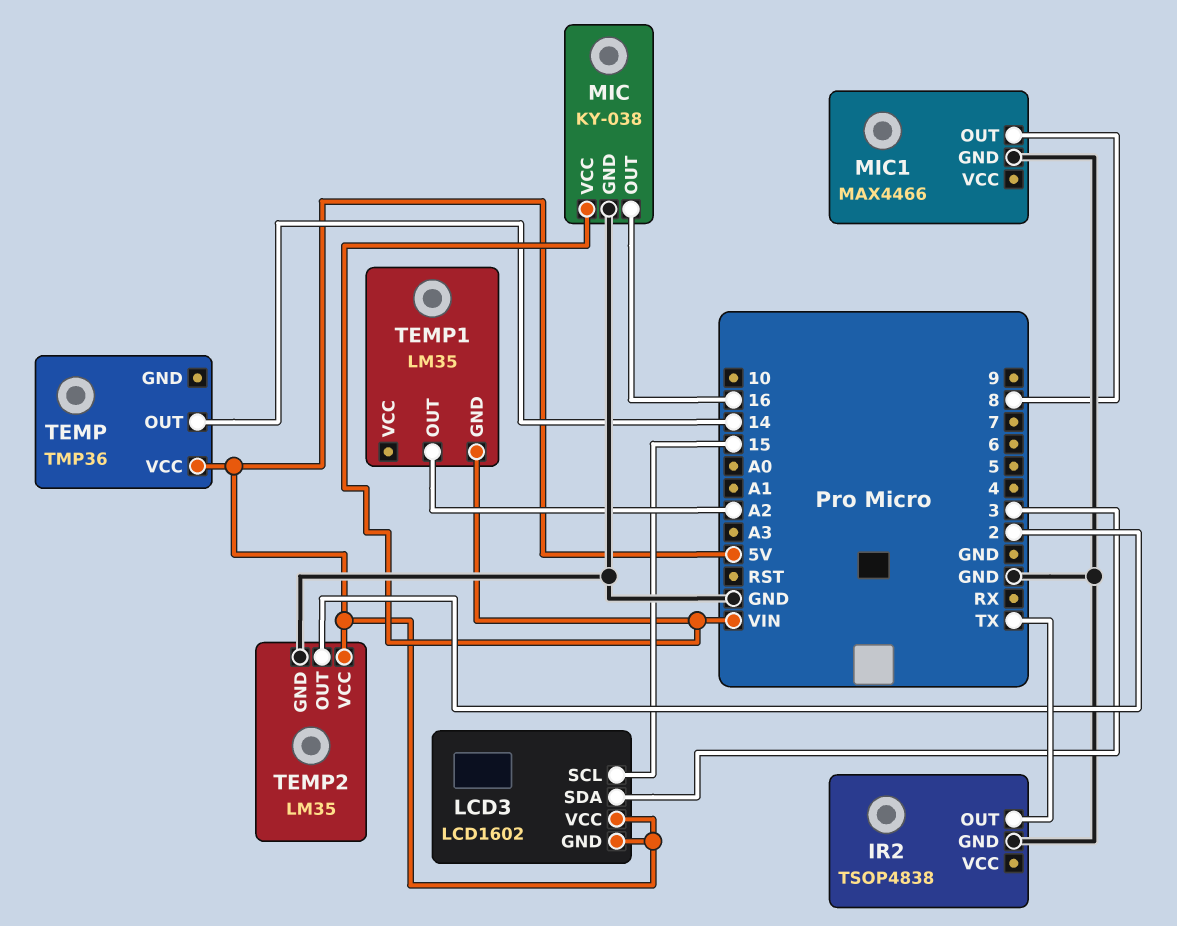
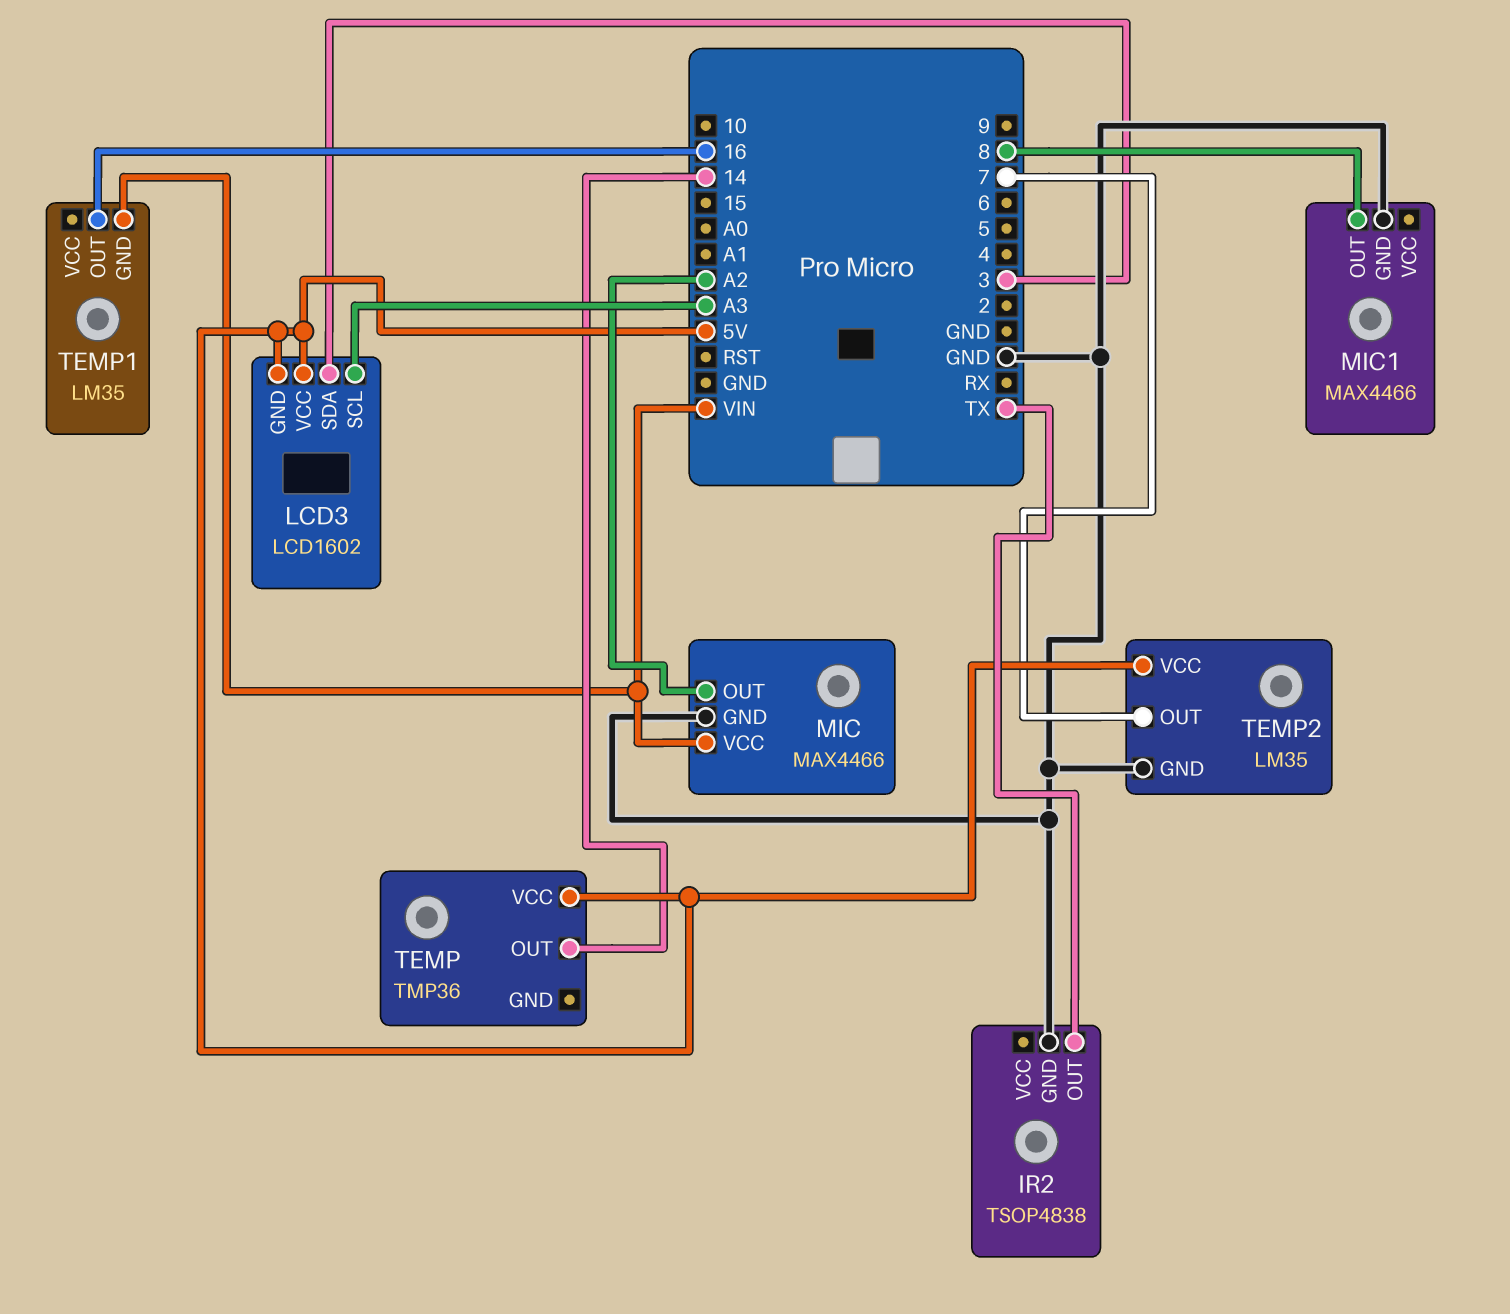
LCD3 pin SCL: 15 -> A3
MIC: KY-038 -> MAX4466
MIC pin OUT: 16 -> A2
TEMP1 pin OUT: A2 -> 16
TEMP2 pin OUT: 2 -> 7

